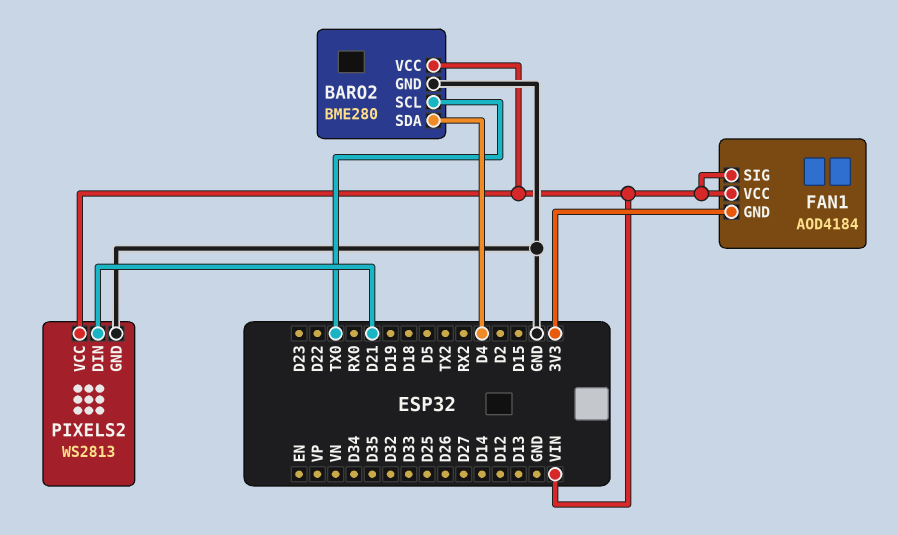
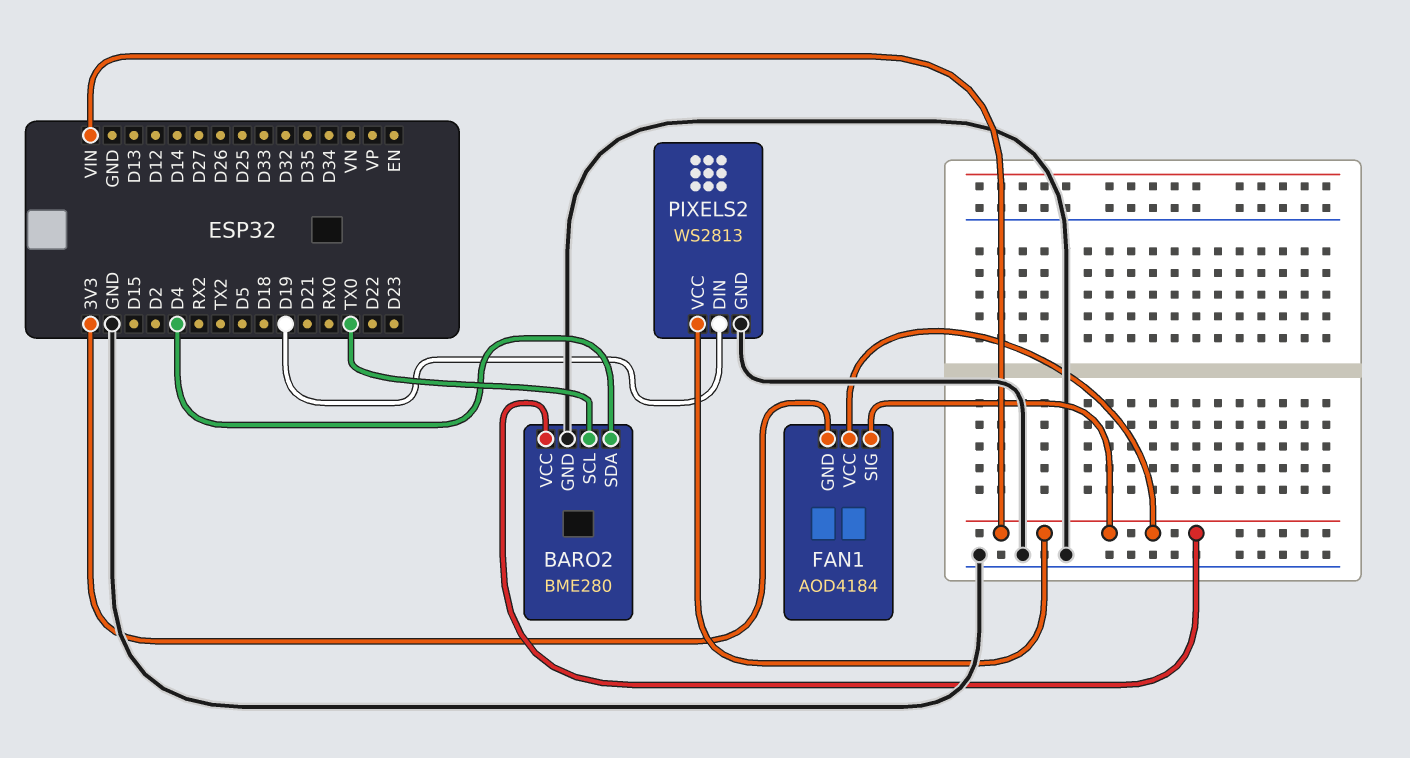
PIXELS2 pin DIN: D21 -> D19

